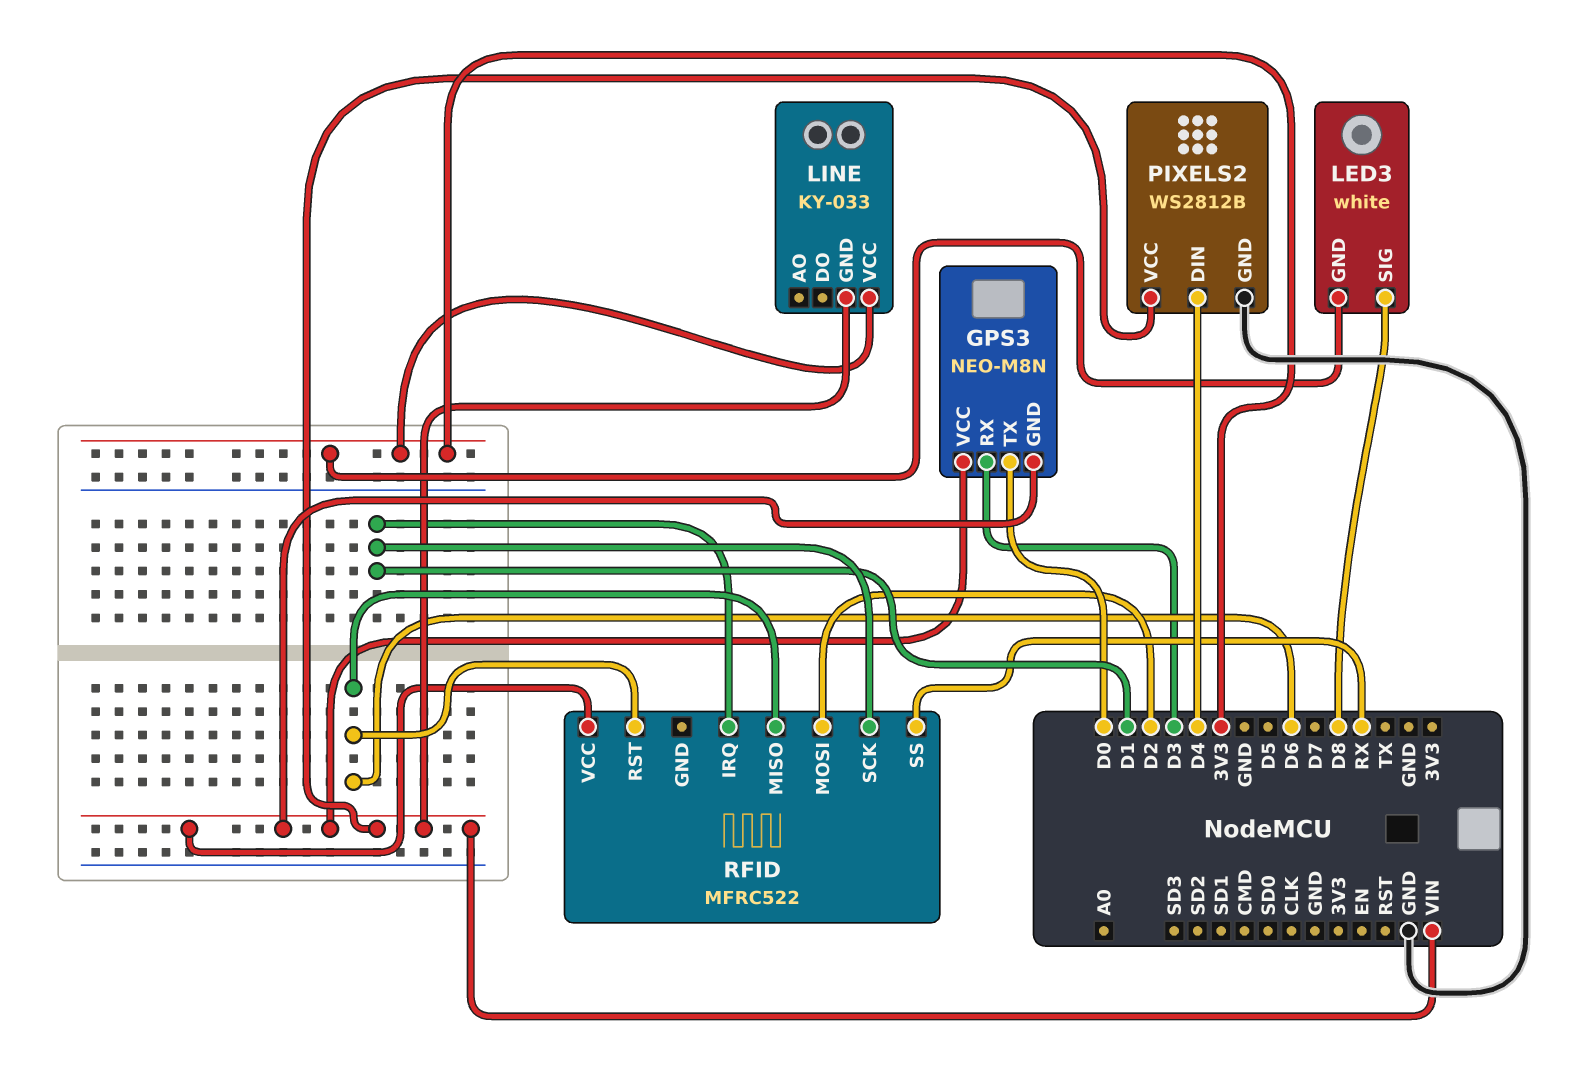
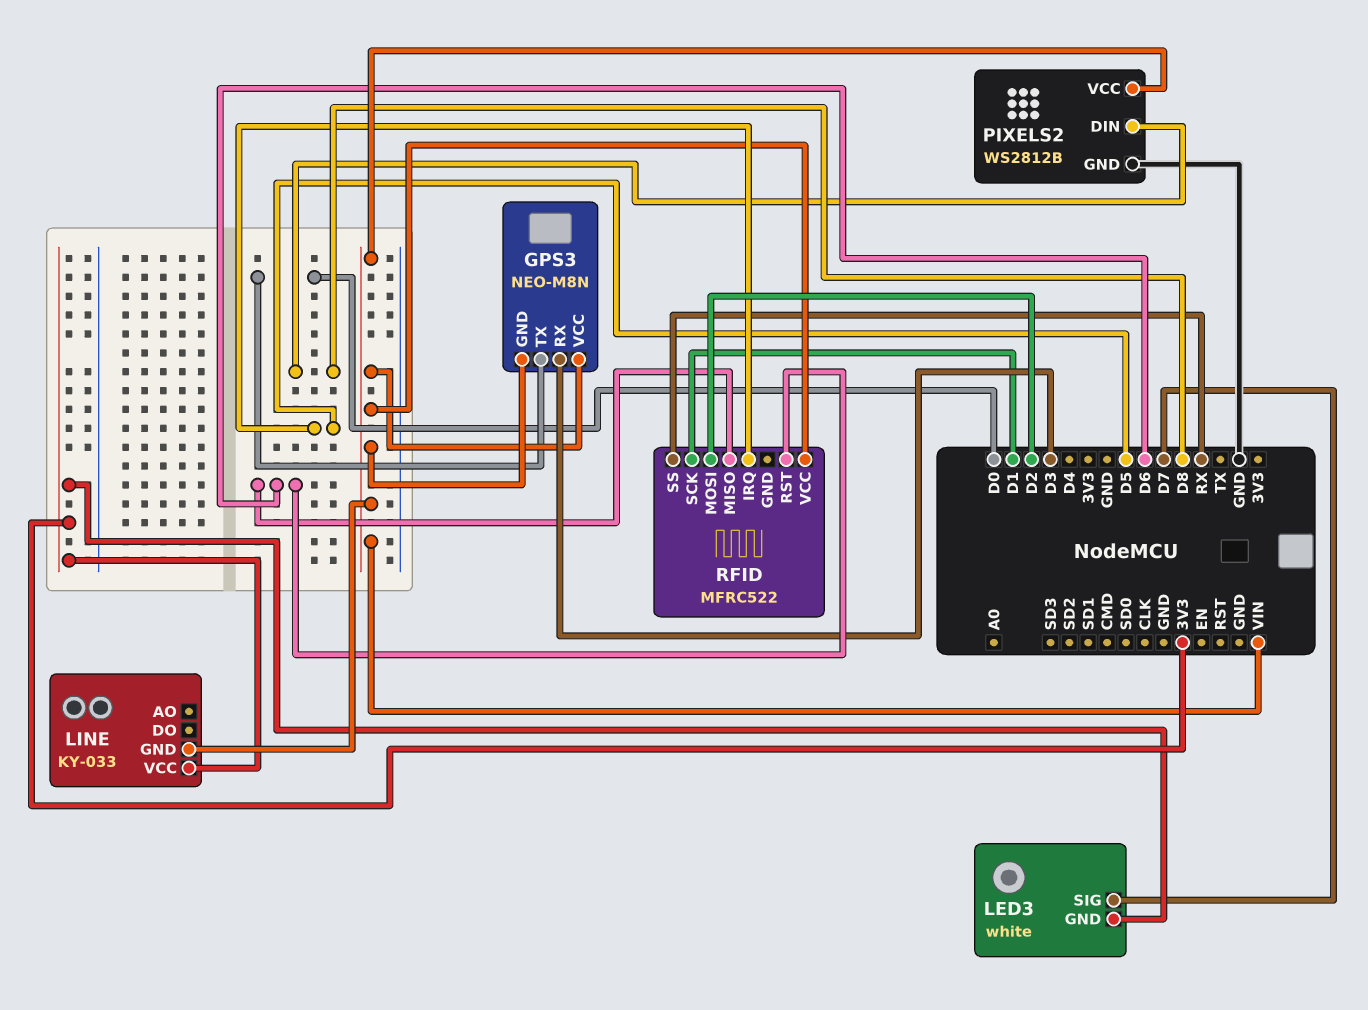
LED3 pin SIG: D8 -> D7
PIXELS2 pin DIN: D4 -> D8
RFID pin IRQ: D1 -> D5

